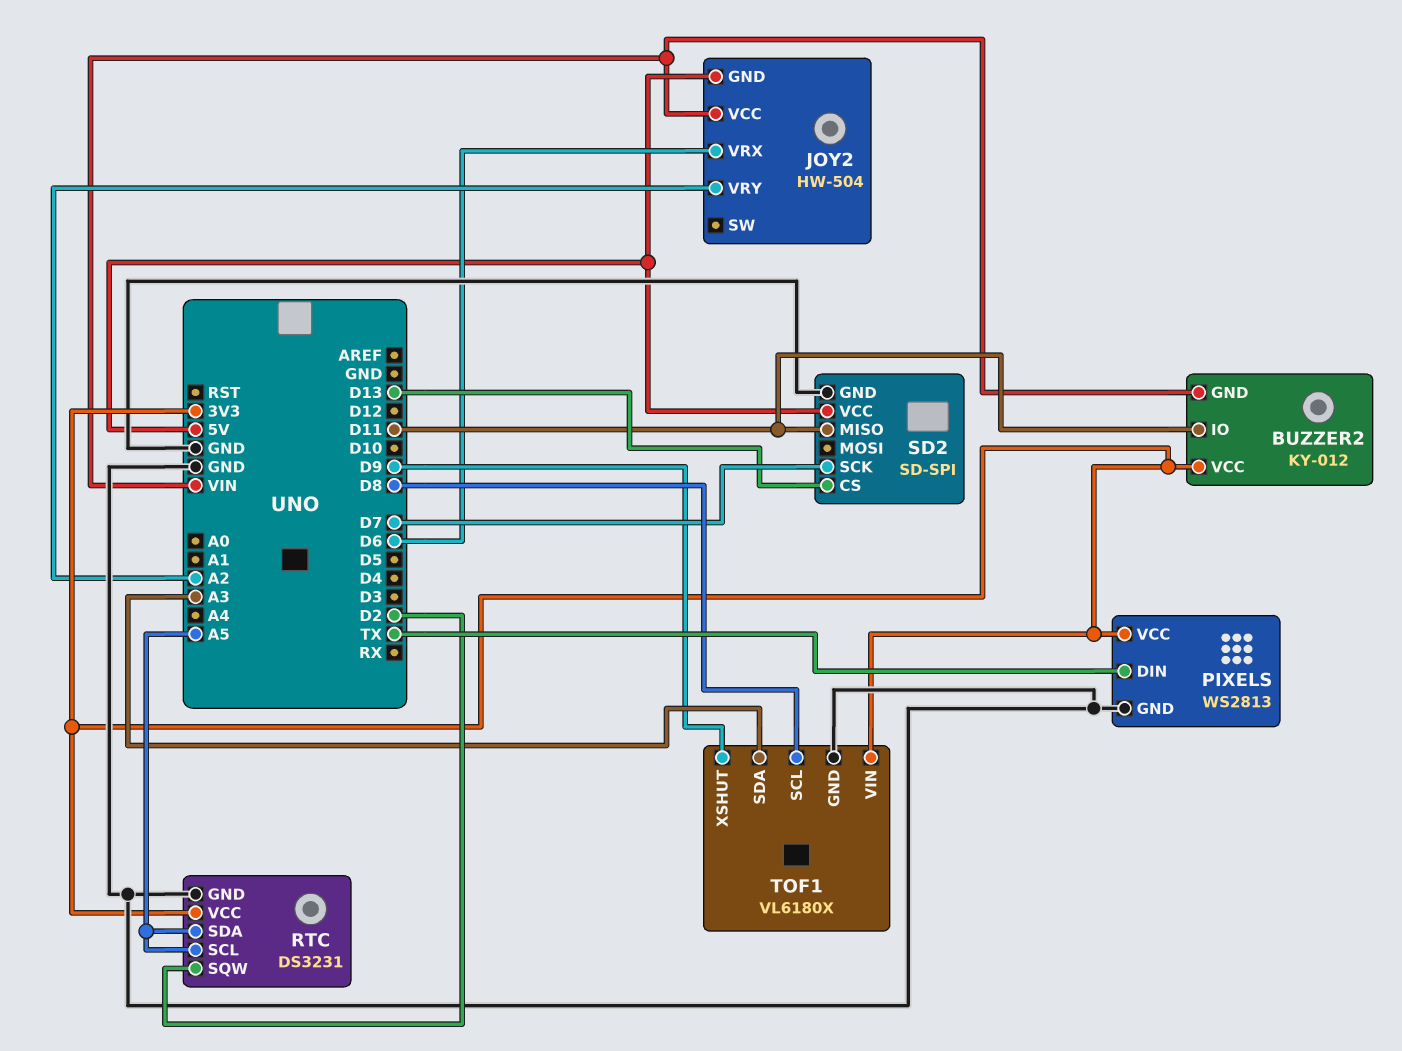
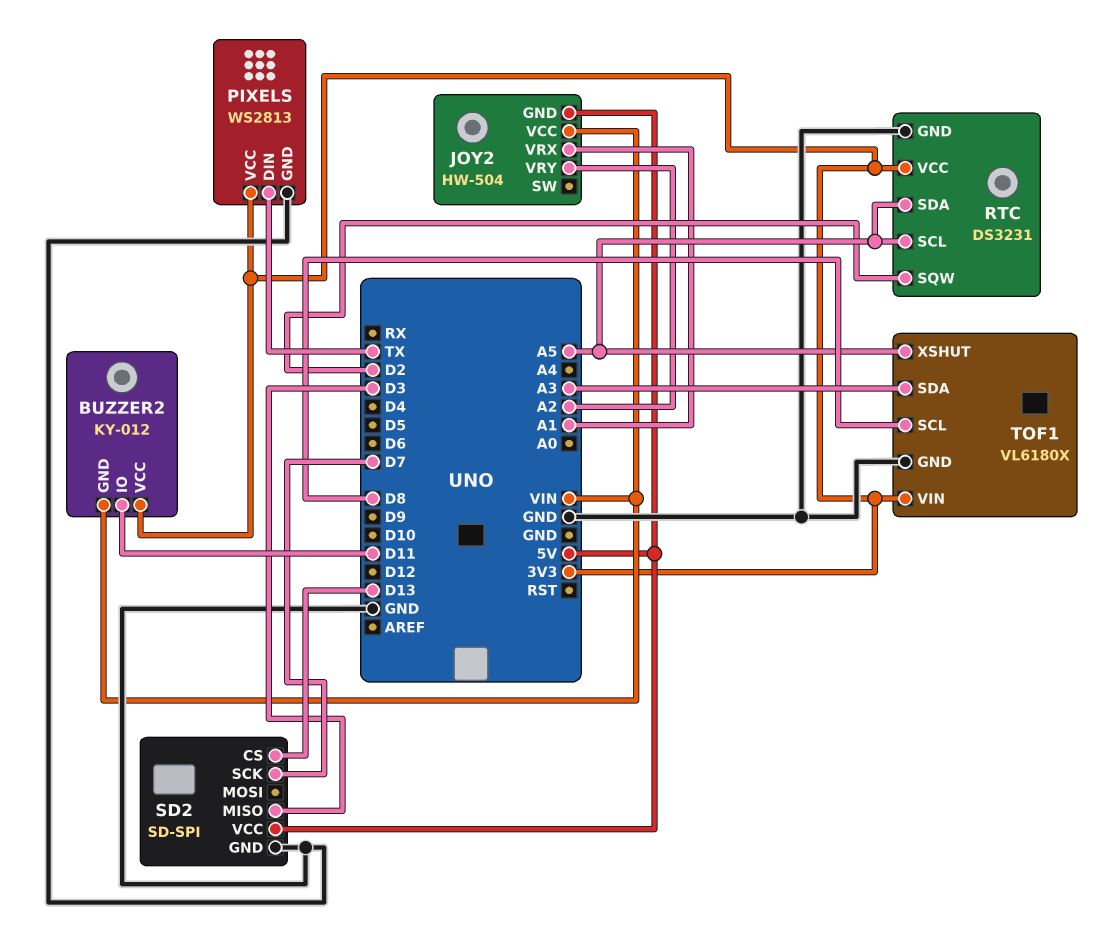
JOY2 pin VRX: D6 -> A1
SD2 pin MISO: D11 -> D3
TOF1 pin XSHUT: D9 -> A5

